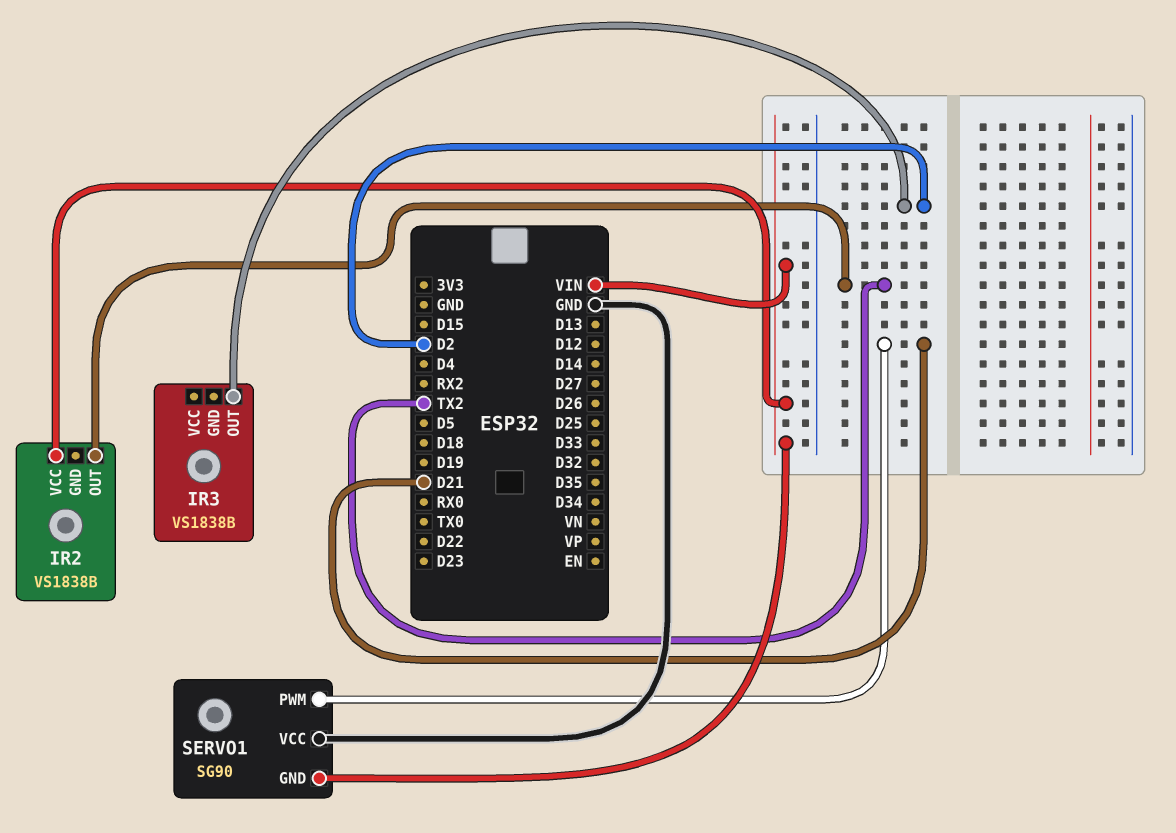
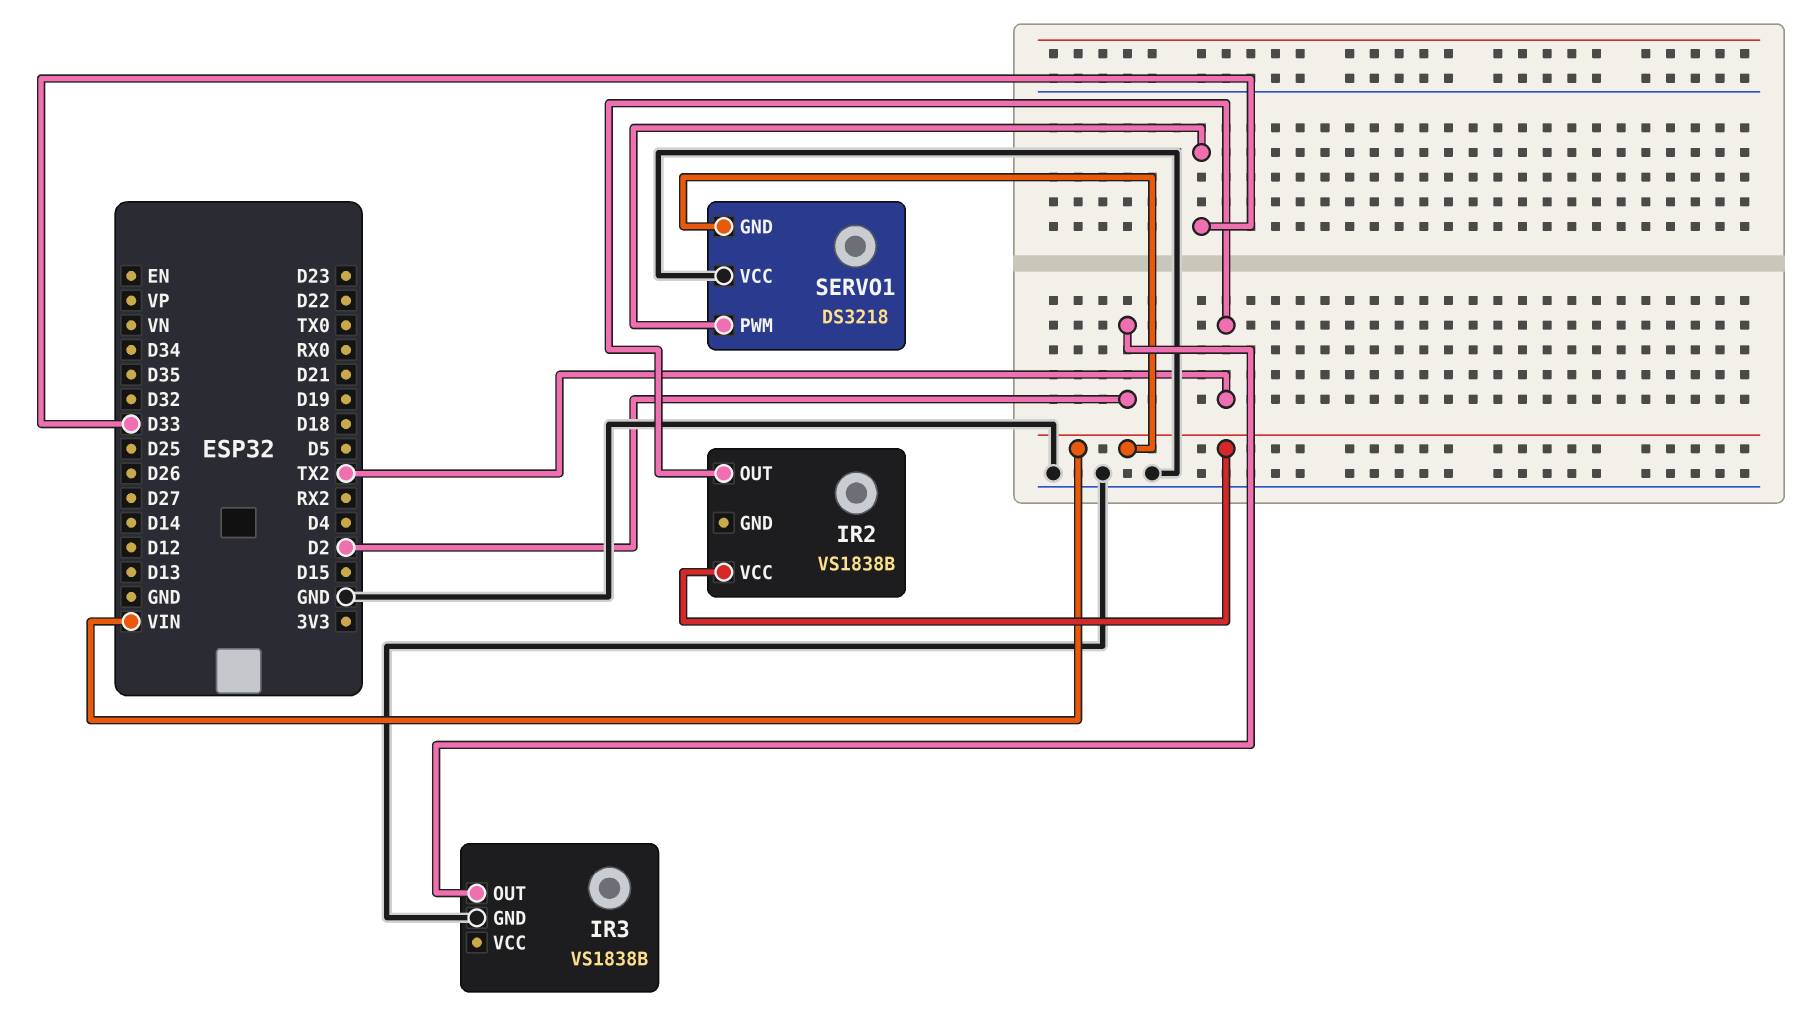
IR3 pin GND: none -> GND
SERVO1: SG90 -> DS3218
SERVO1 pin PWM: D21 -> D33

